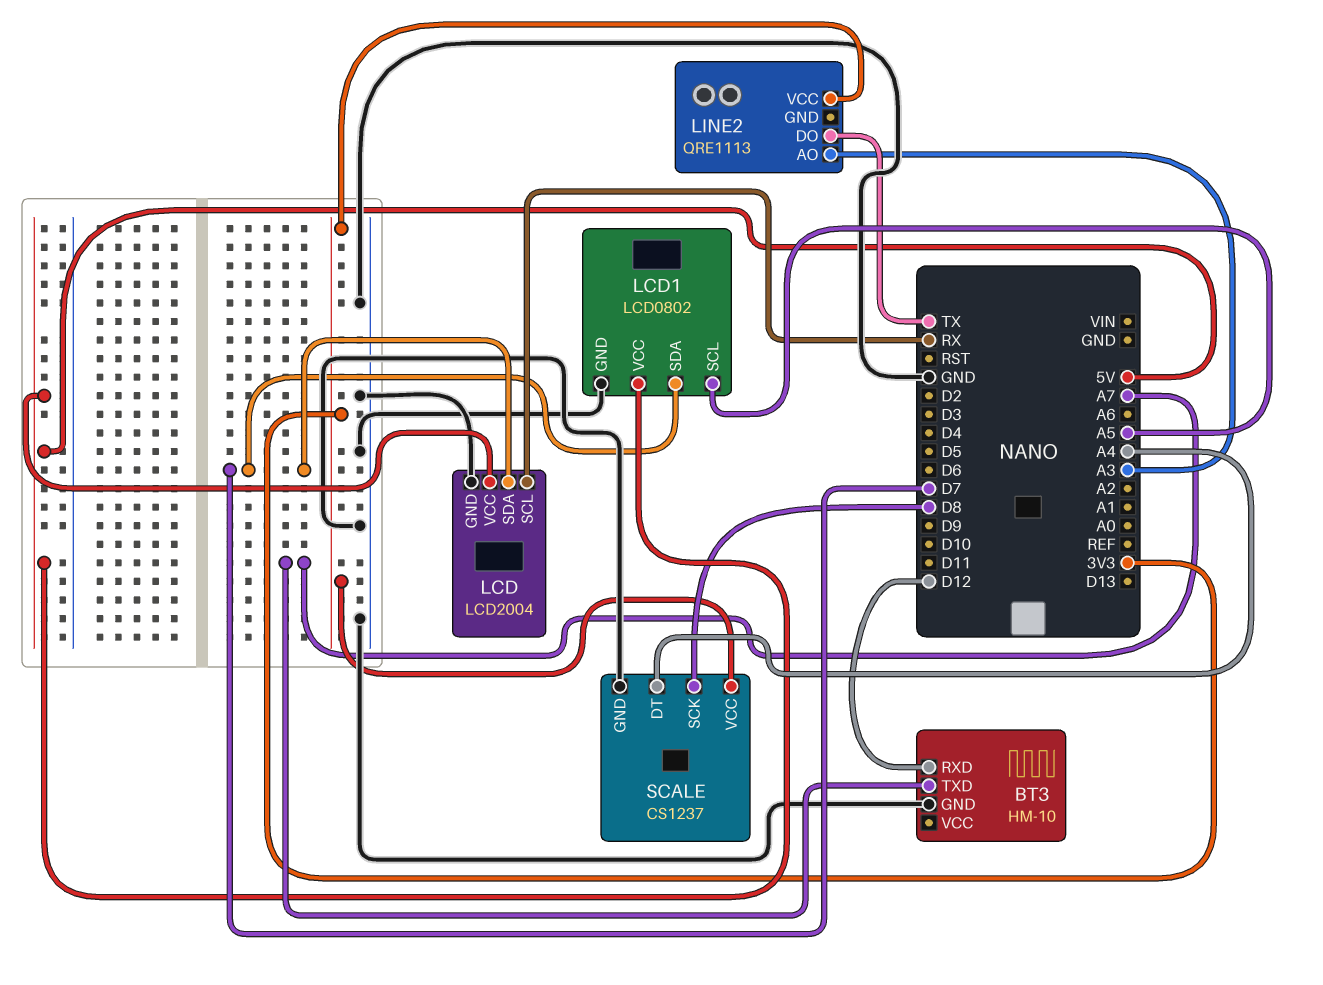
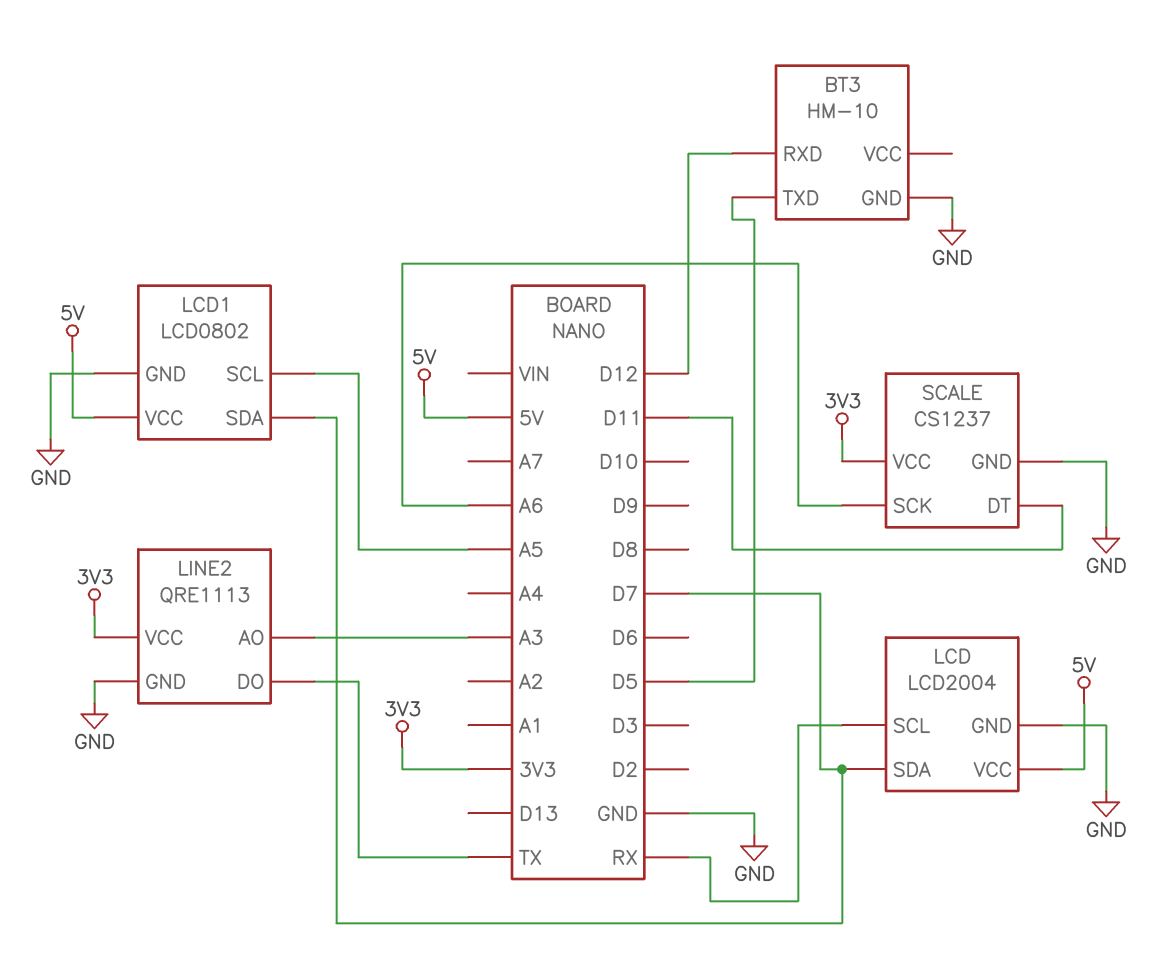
BT3 pin TXD: A7 -> D5
LINE2 pin GND: none -> GND
SCALE pin DT: A4 -> D11
SCALE pin SCK: D8 -> A6

